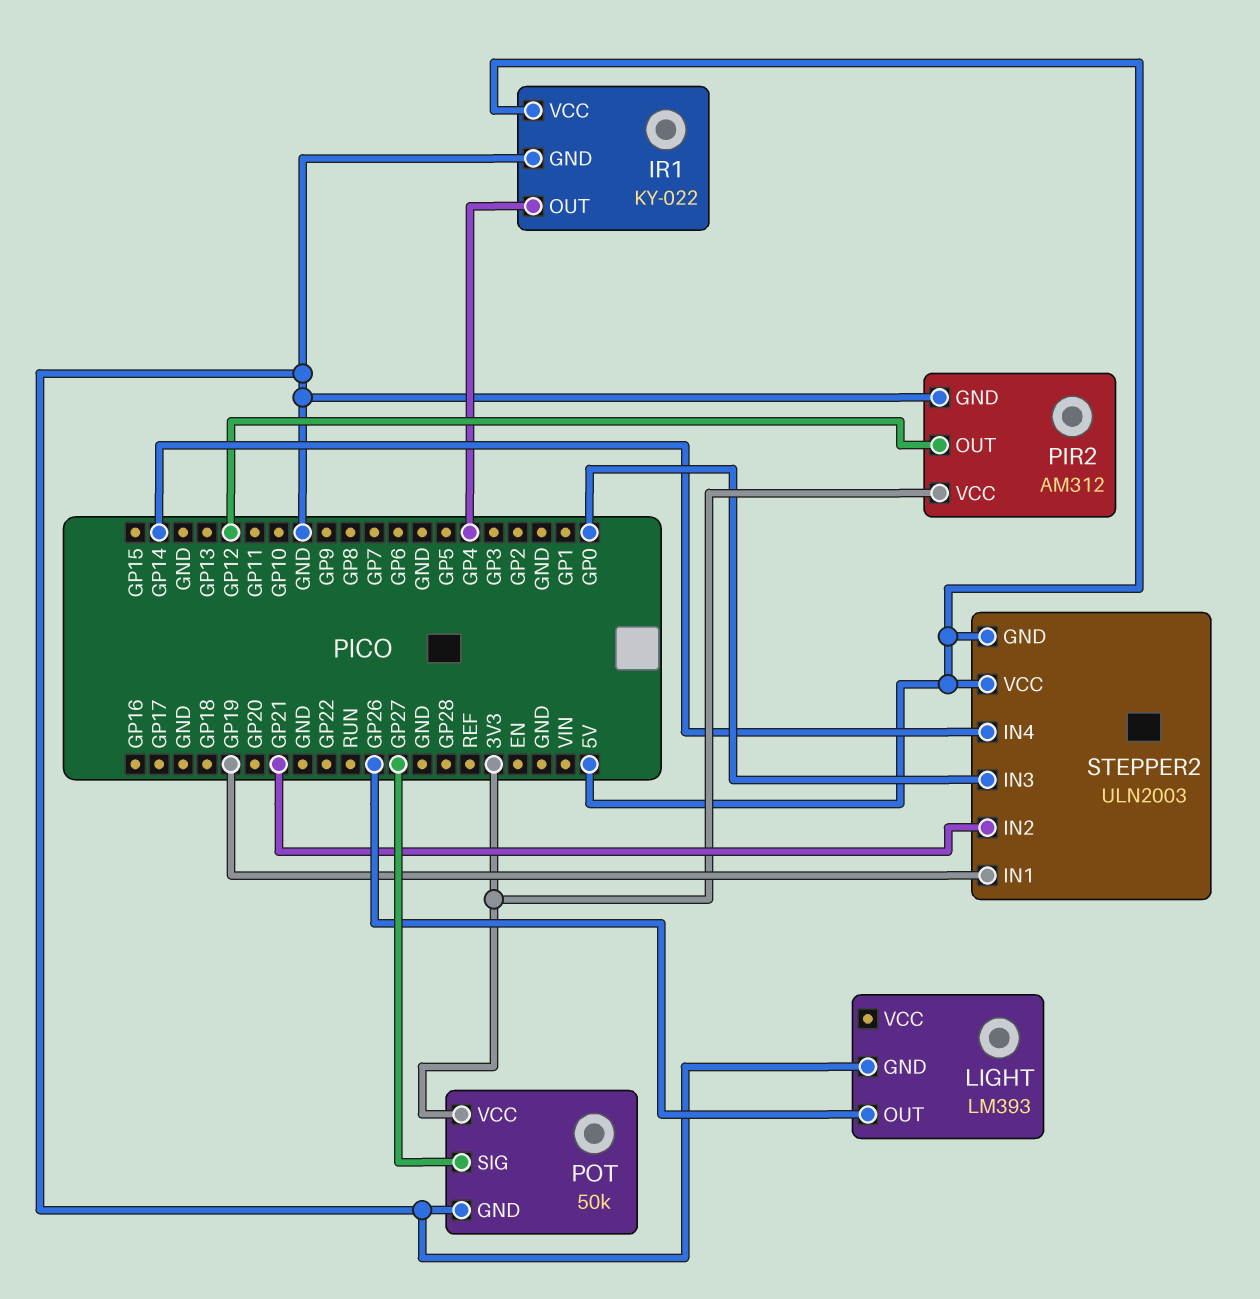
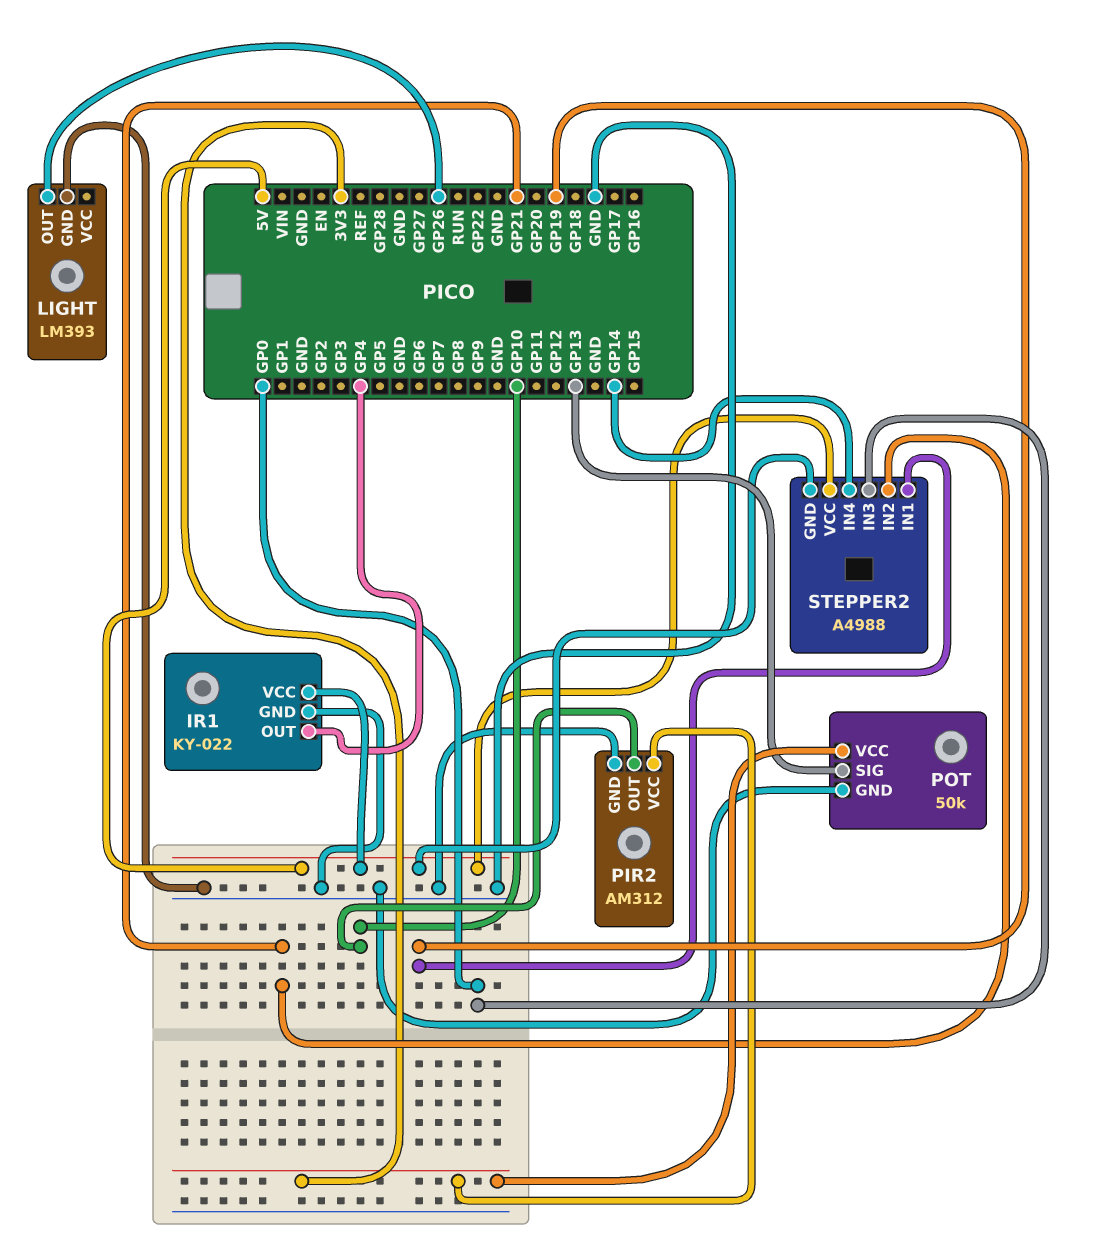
PIR2 pin OUT: GP12 -> GP10
POT pin SIG: GP27 -> GP13
STEPPER2: ULN2003 -> A4988

